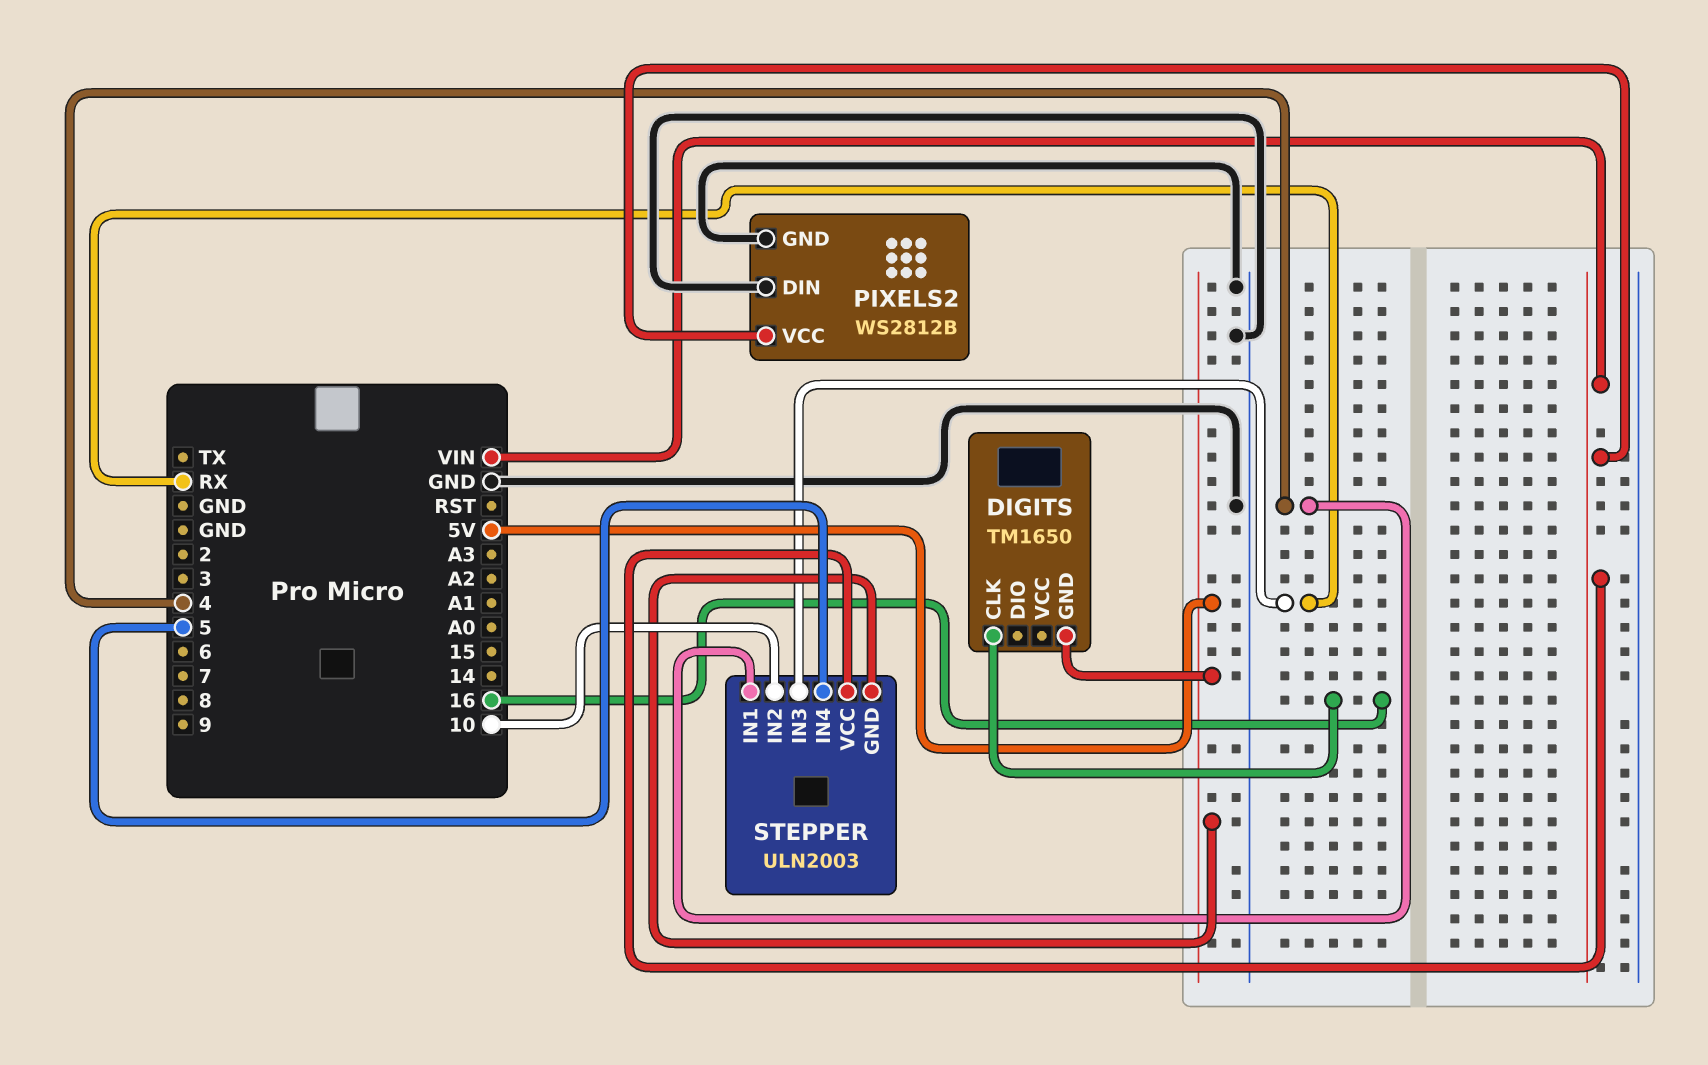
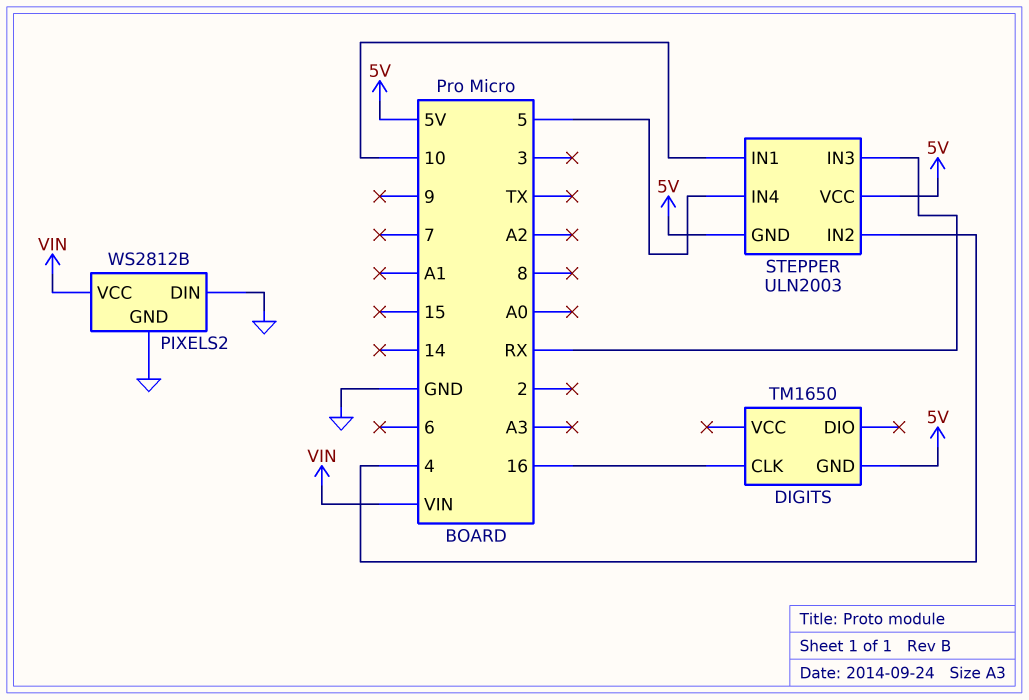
STEPPER pin IN1: 4 -> 10
STEPPER pin IN2: 10 -> 4
STEPPER pin VCC: VIN -> 5V

